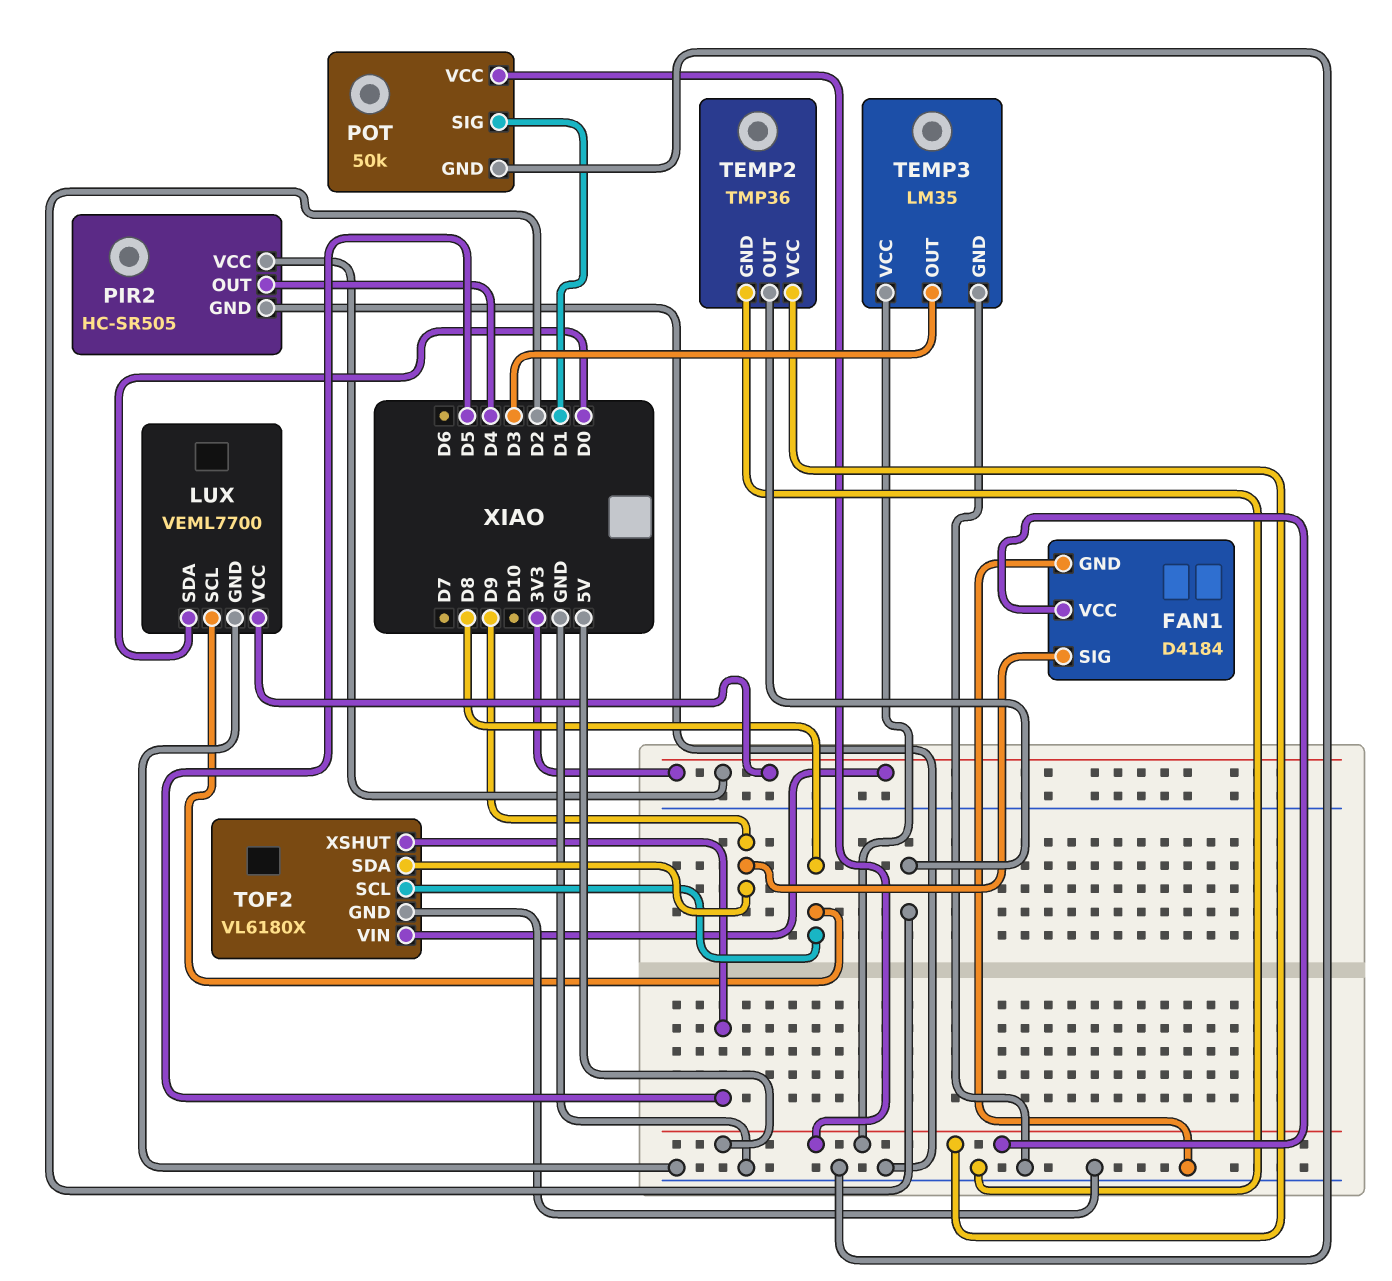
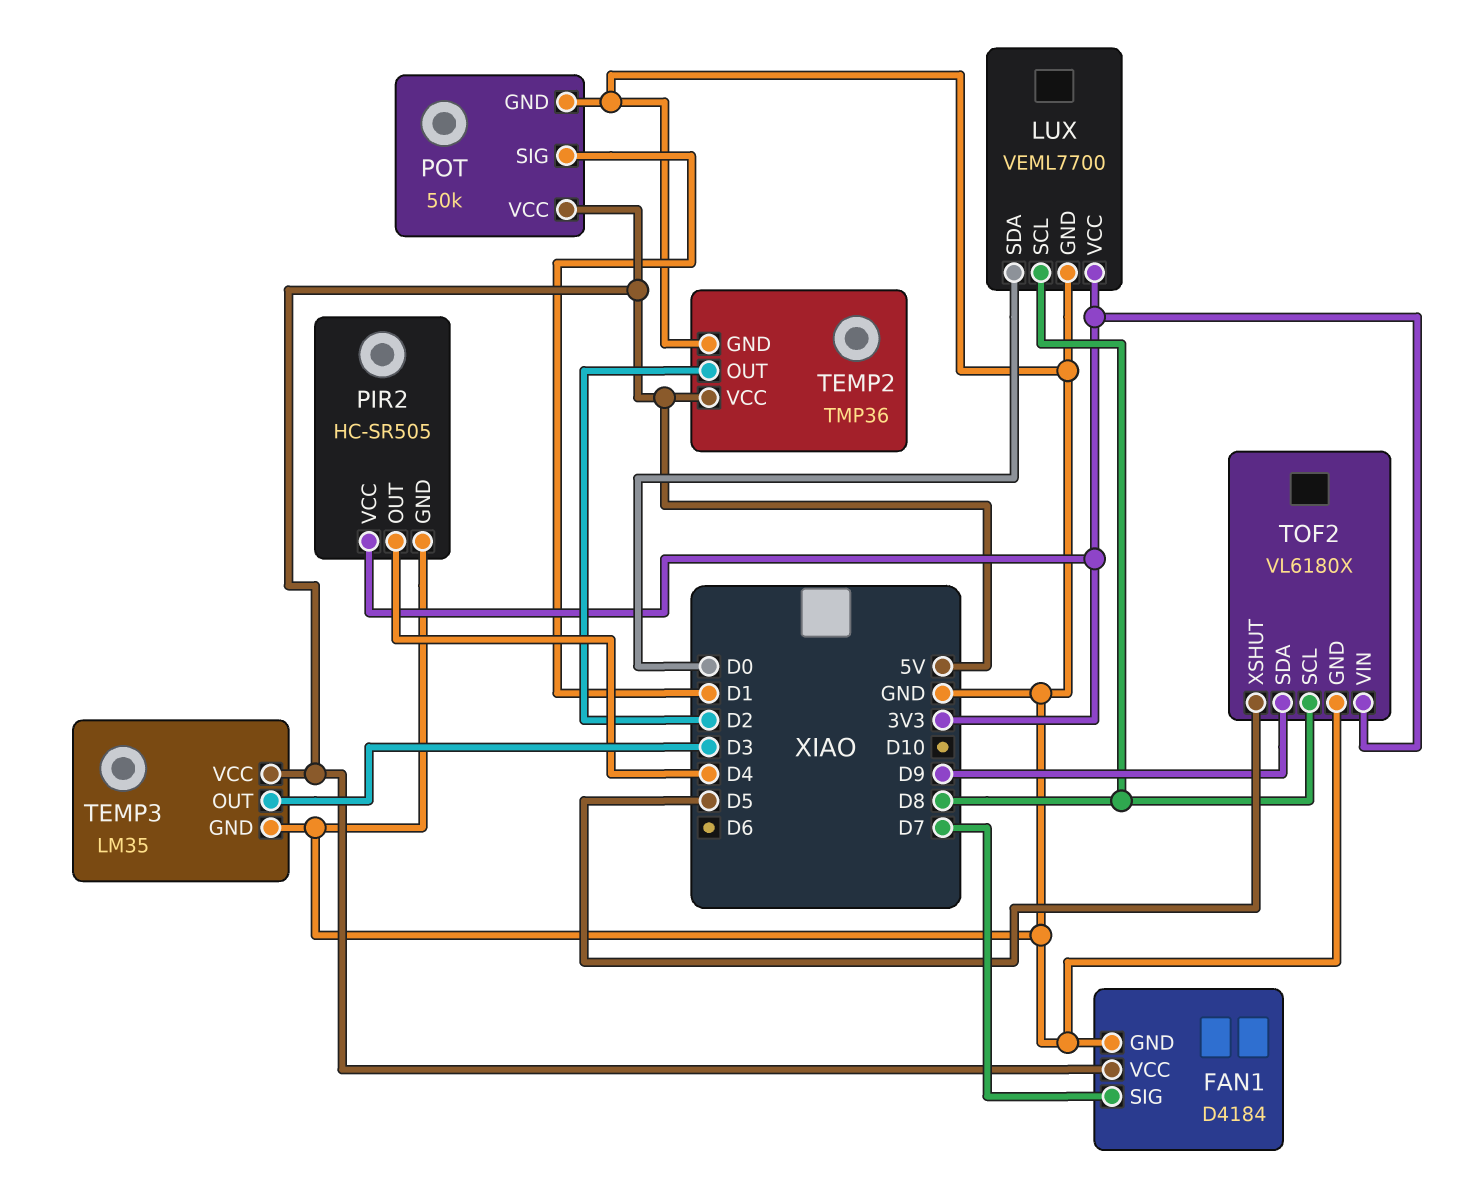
FAN1 pin SIG: D9 -> D7

